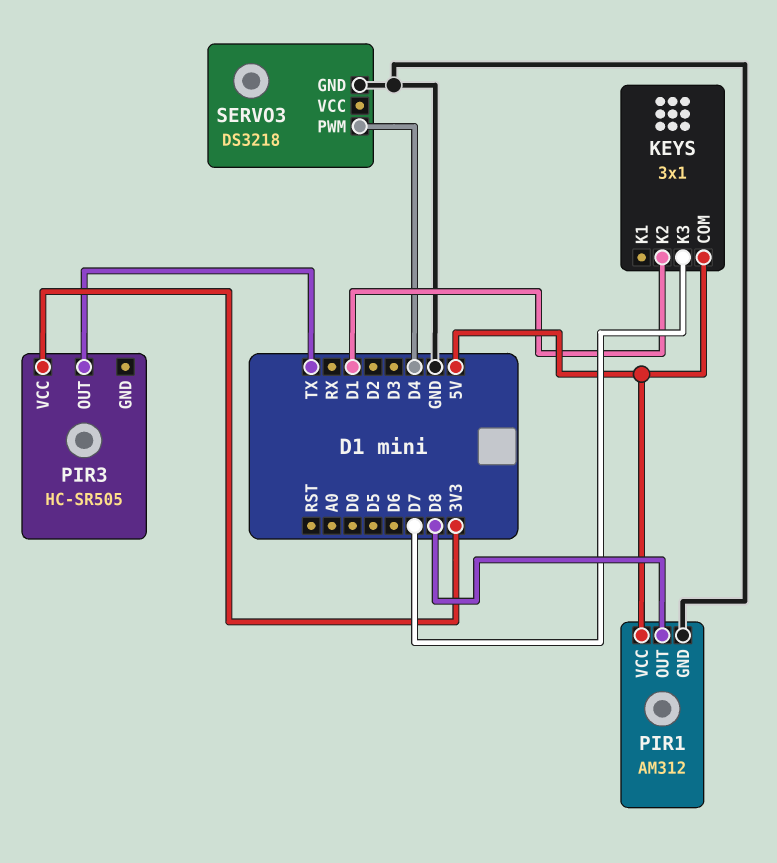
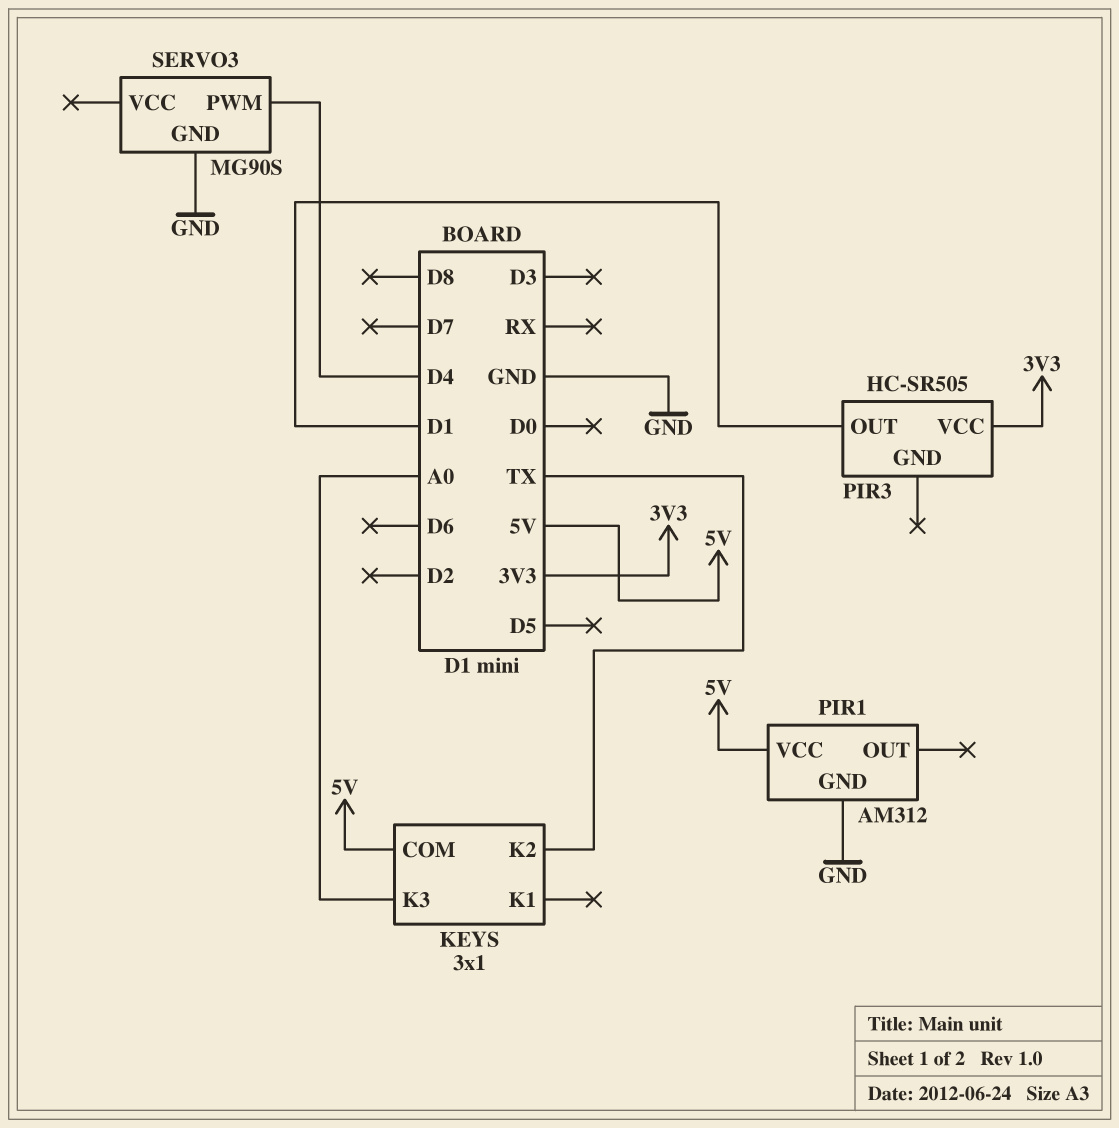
KEYS pin K2: D1 -> TX
KEYS pin K3: D7 -> A0
PIR1 pin OUT: D8 -> none
PIR3 pin OUT: TX -> D1
SERVO3: DS3218 -> MG90S

